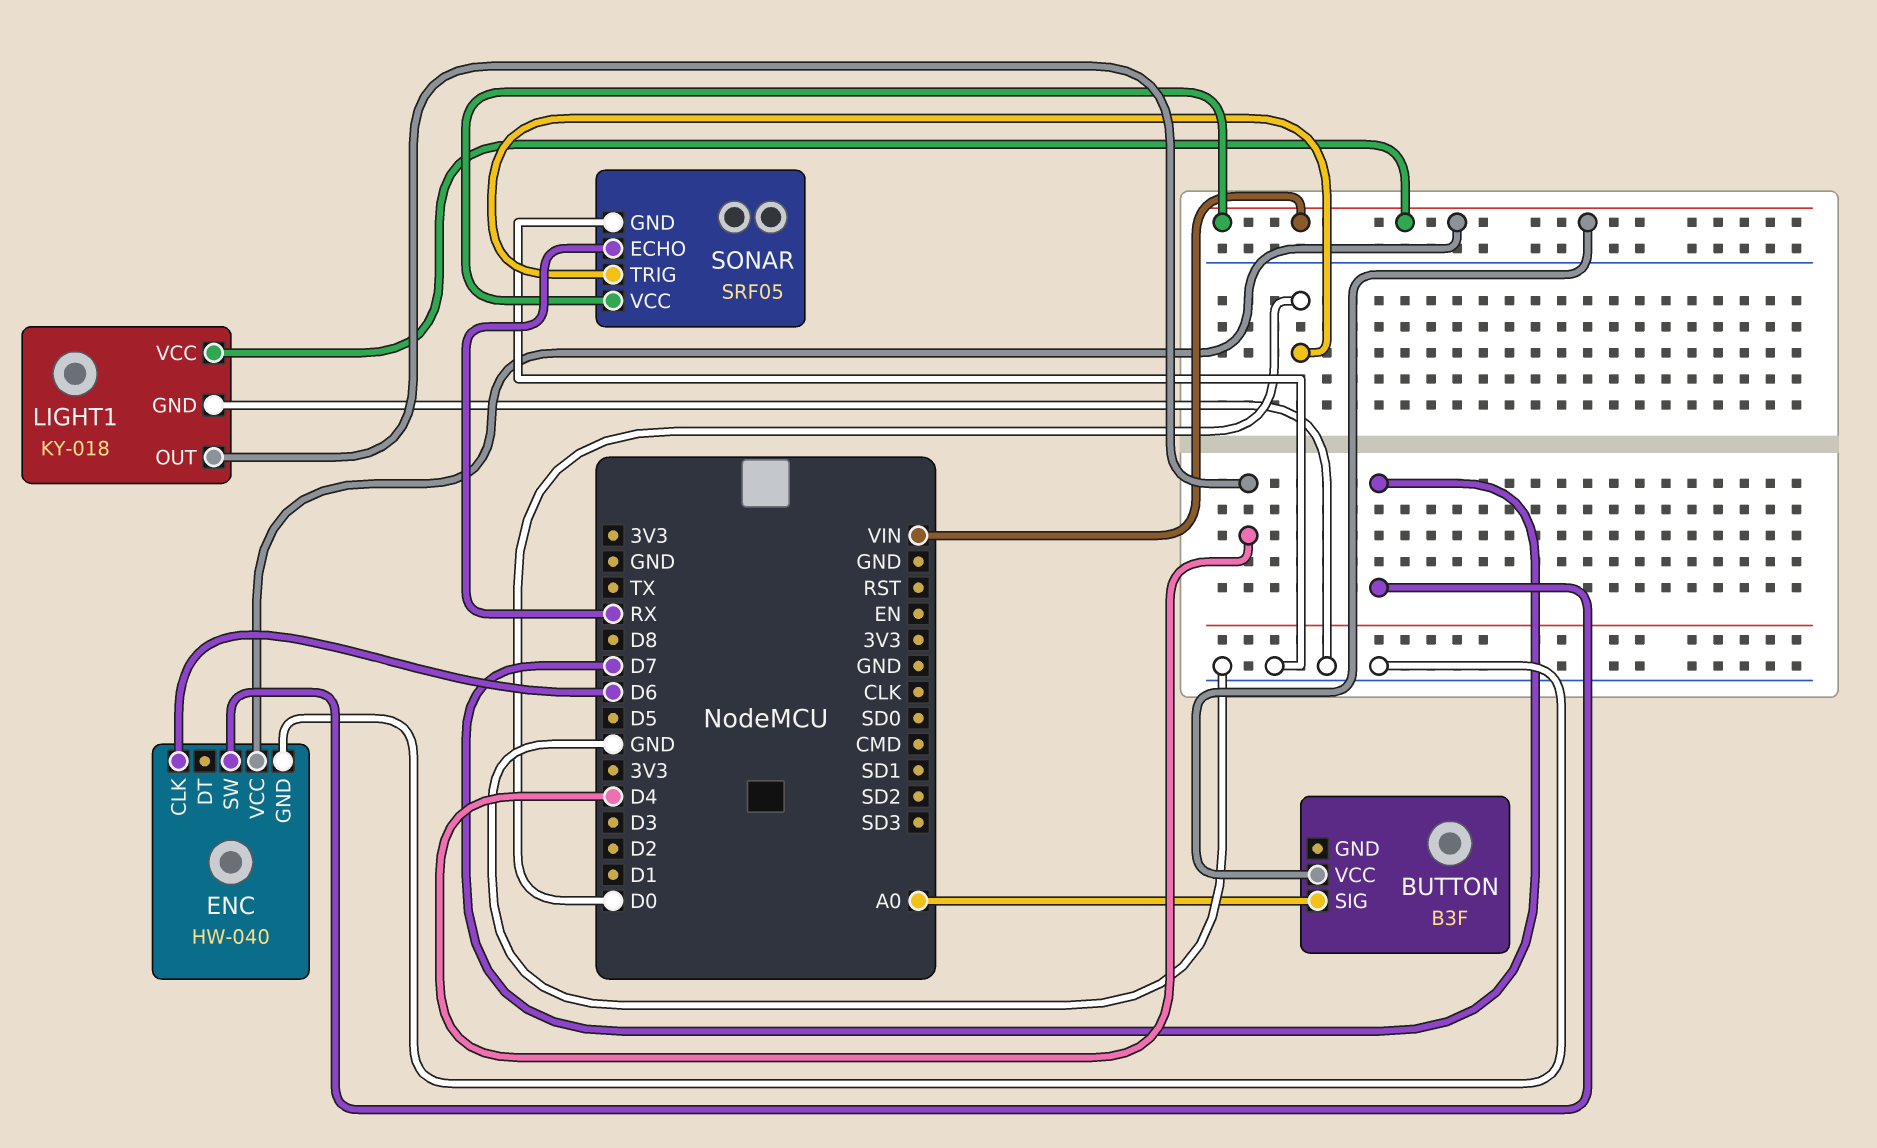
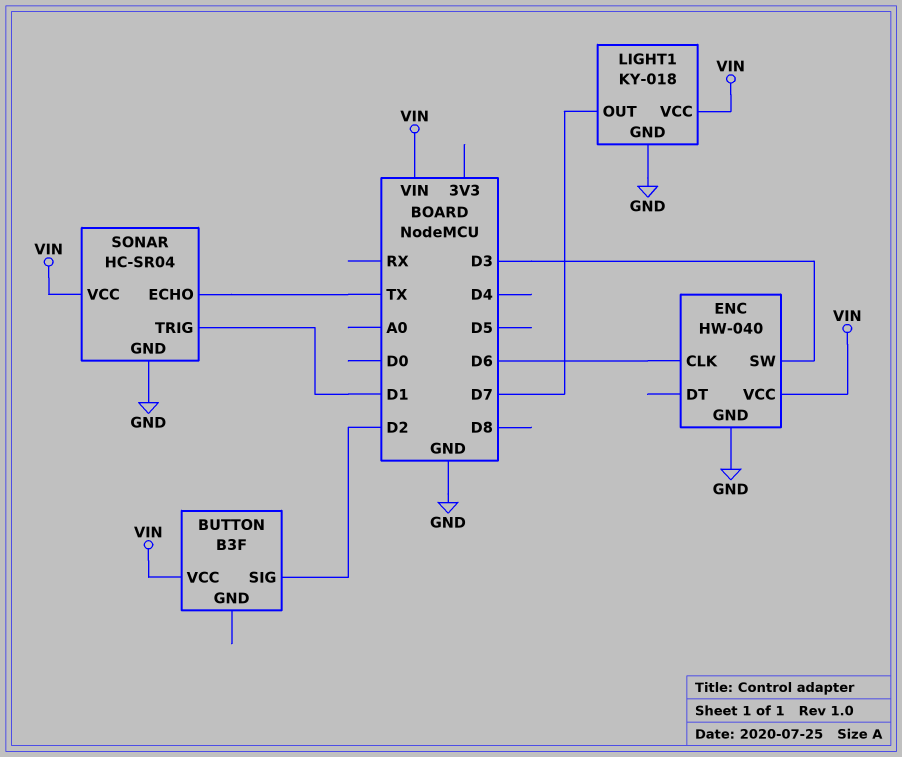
BUTTON pin SIG: A0 -> D2
ENC pin SW: D7 -> D3
LIGHT1 pin OUT: D4 -> D7
SONAR: SRF05 -> HC-SR04
SONAR pin ECHO: RX -> TX
SONAR pin TRIG: D0 -> D1

